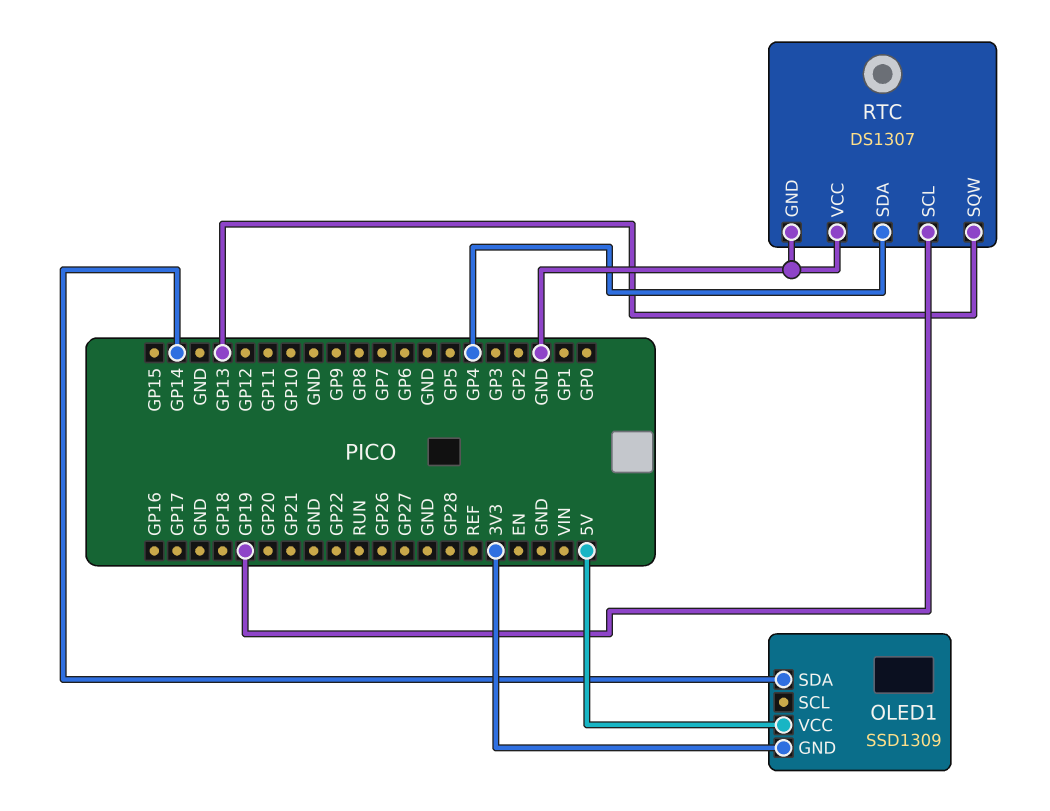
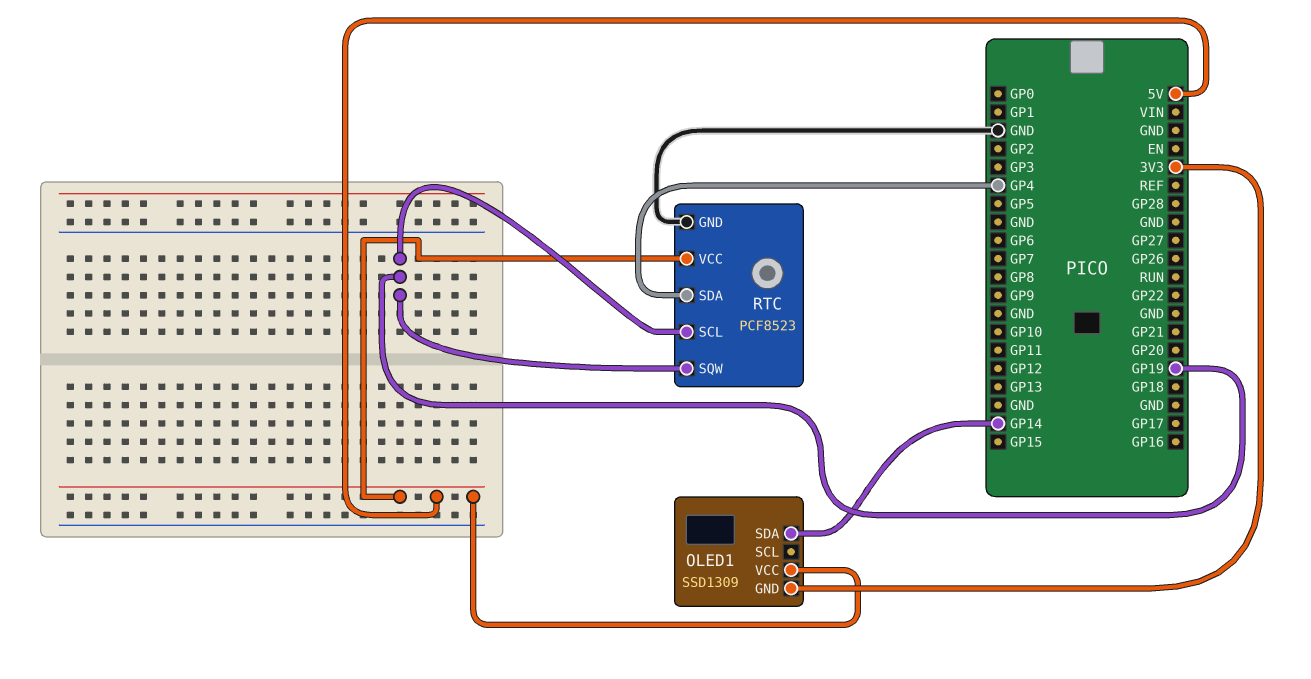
RTC: DS1307 -> PCF8523
RTC pin SQW: GP13 -> GP19
RTC pin VCC: GND -> 5V

